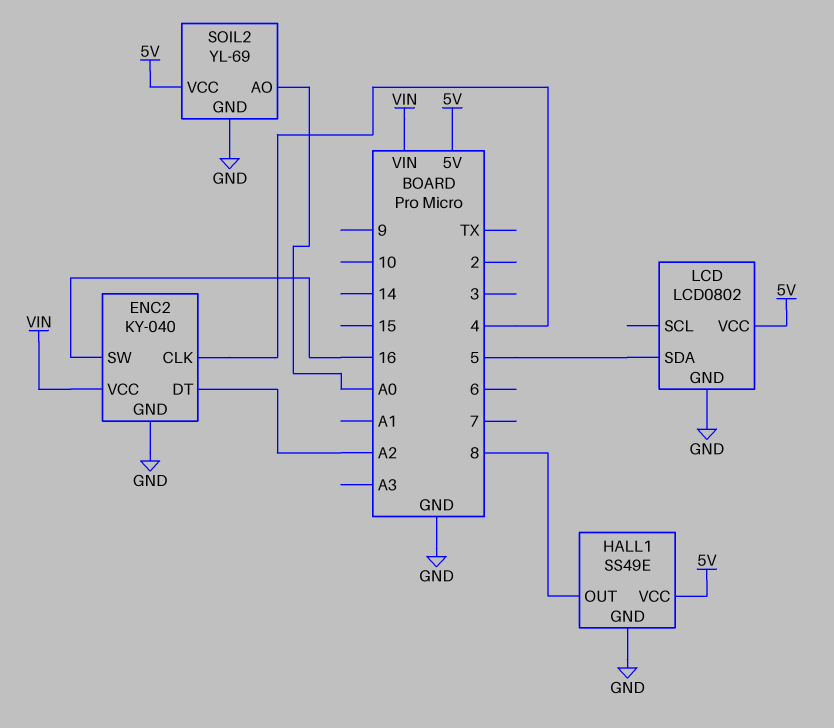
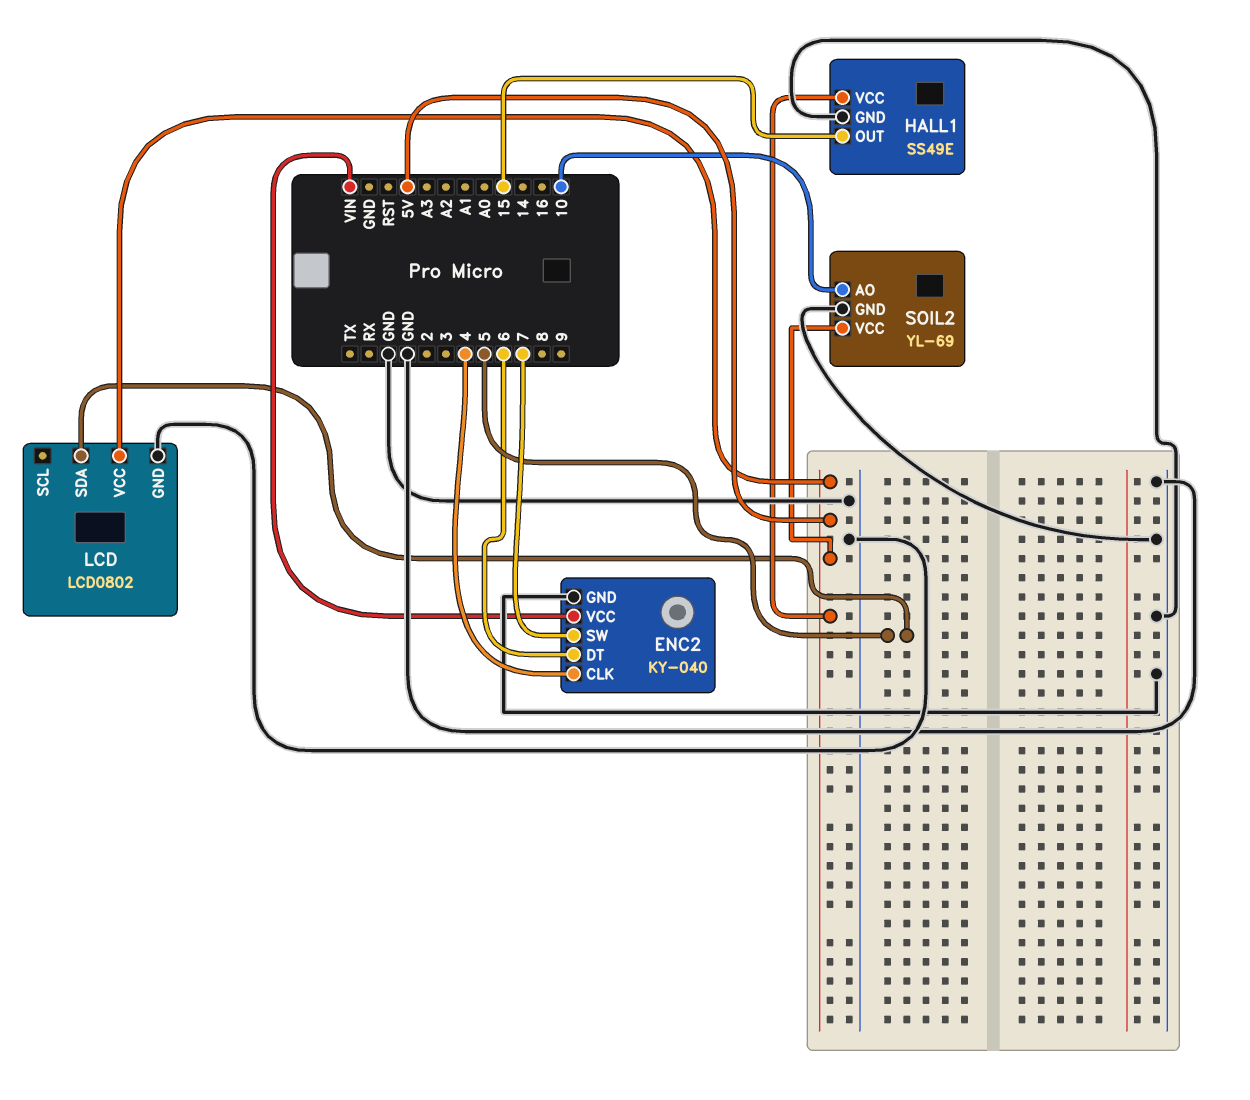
ENC2 pin DT: A2 -> 6
ENC2 pin SW: 16 -> 7
HALL1 pin OUT: 8 -> 15
SOIL2 pin AO: A0 -> 10

